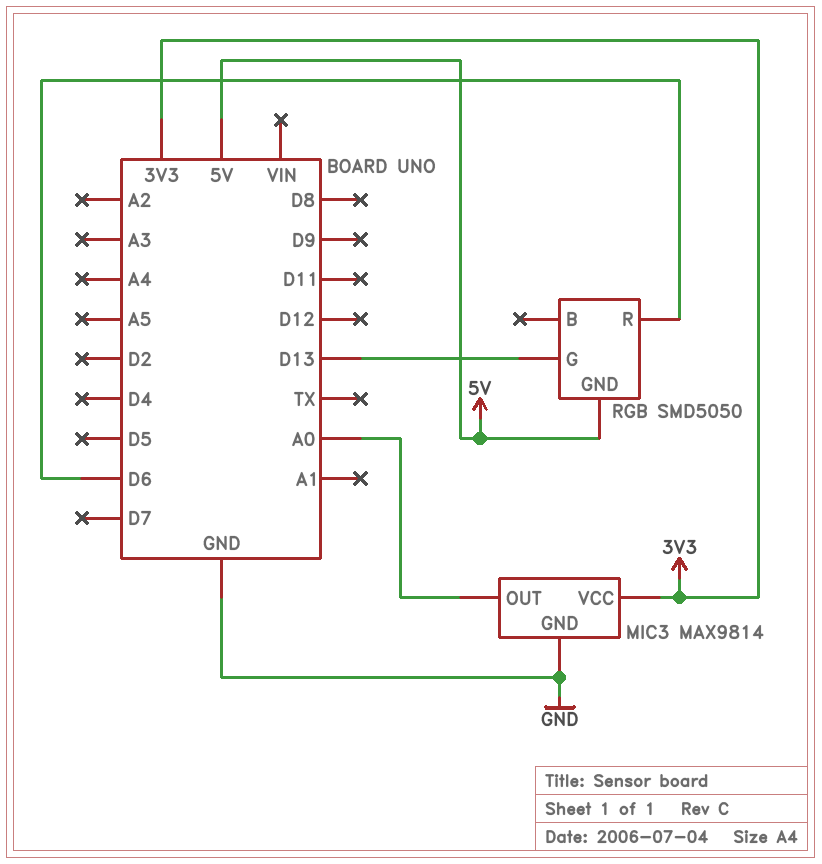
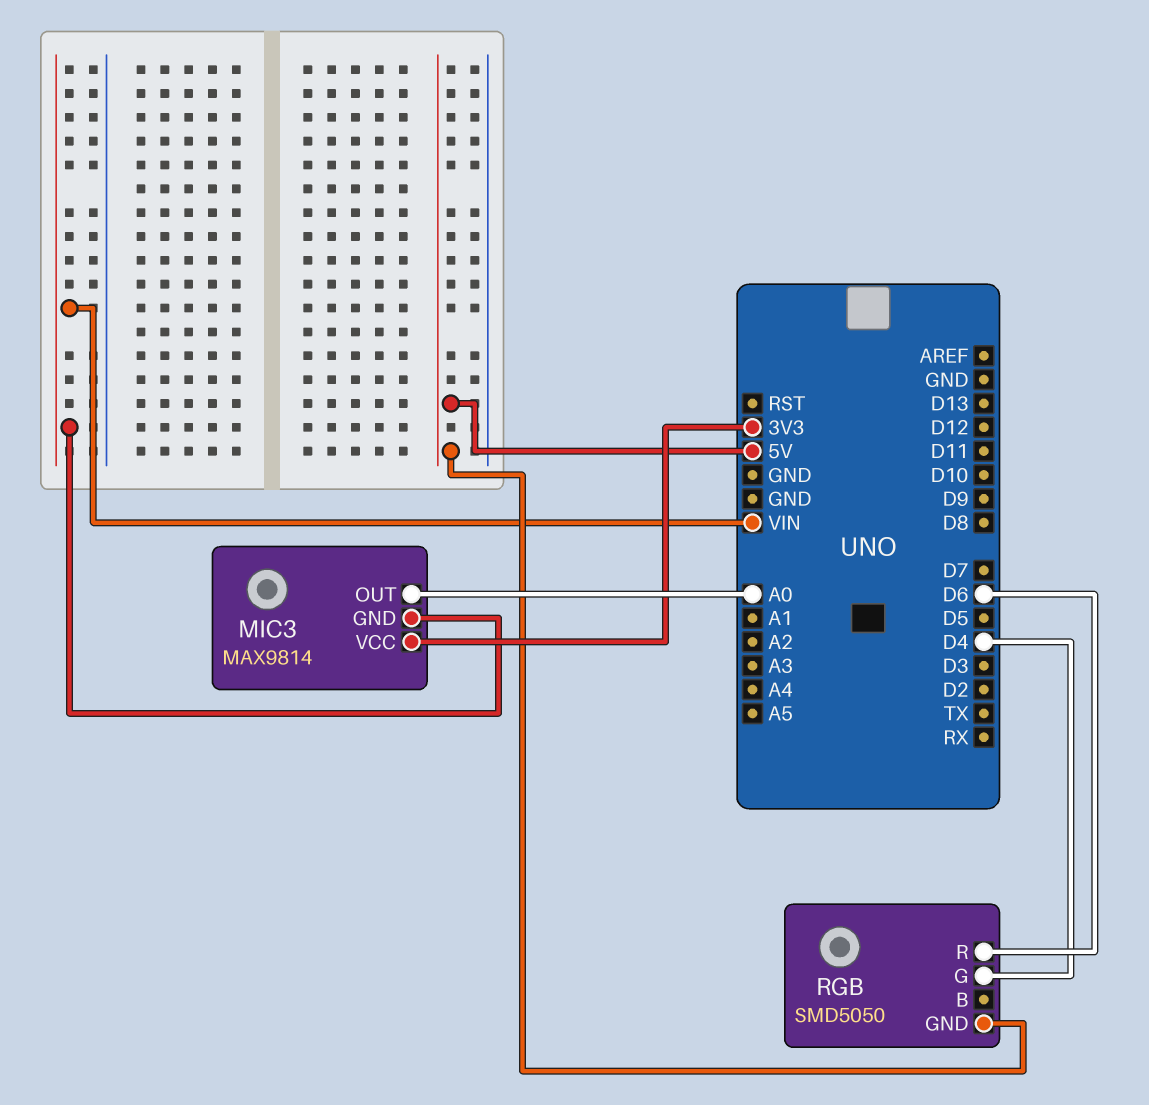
MIC3 pin GND: GND -> VIN
RGB pin G: D13 -> D4

